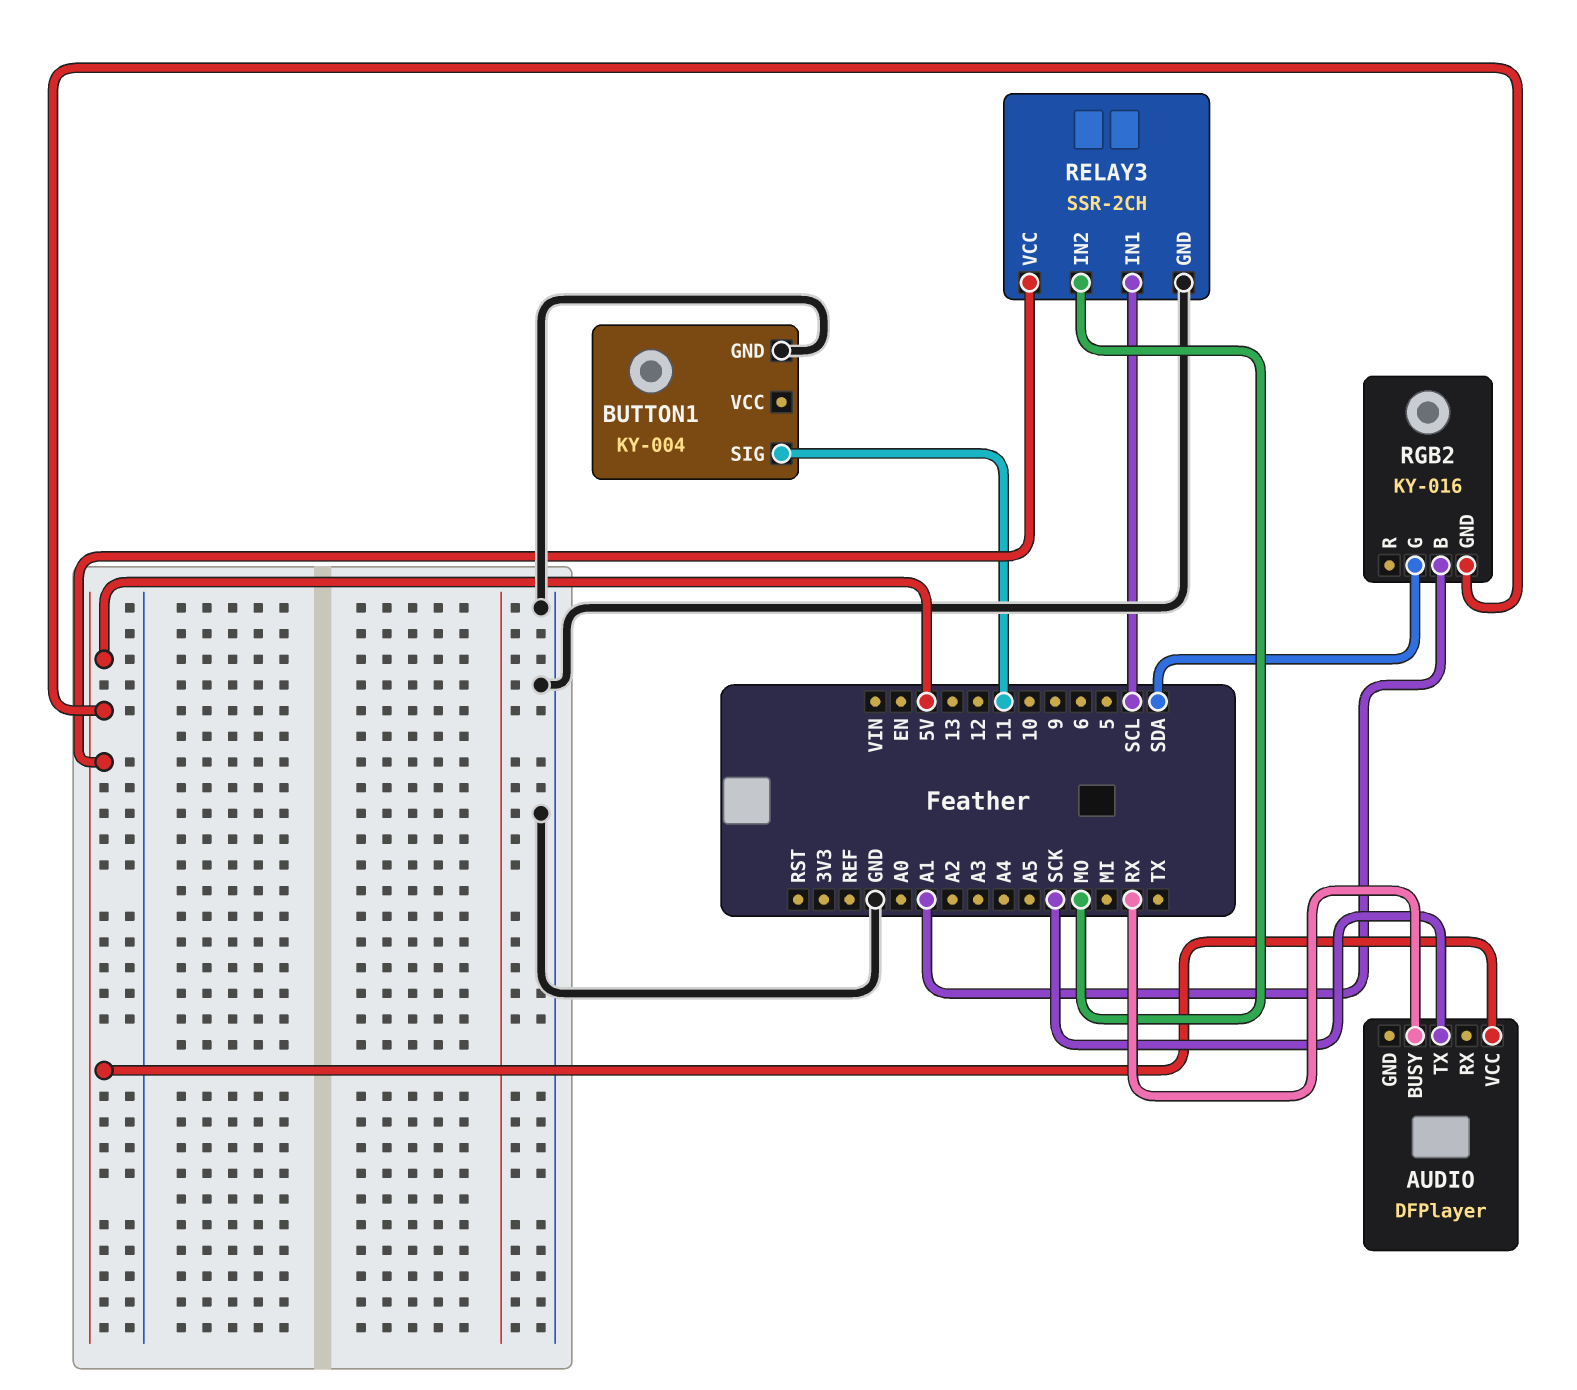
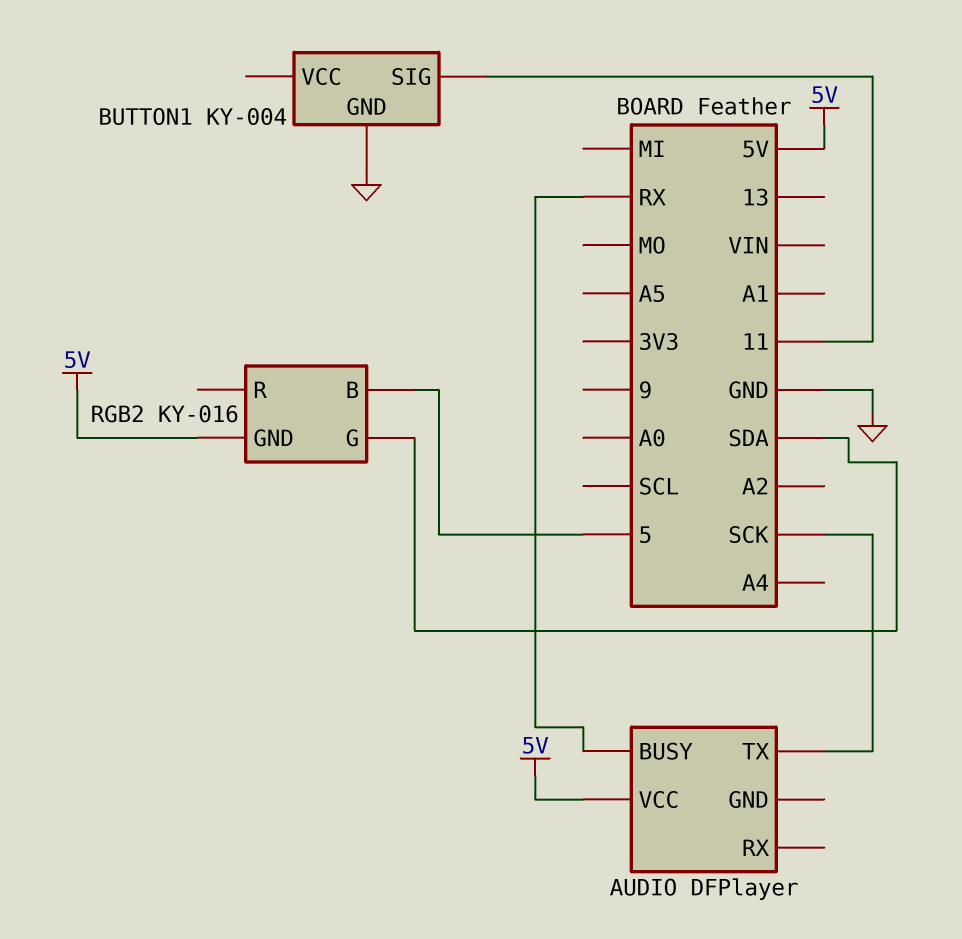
RELAY3: SSR-2CH -> none
RELAY3 pin GND: GND -> none
RELAY3 pin IN1: SCL -> none
RELAY3 pin IN2: MO -> none
RELAY3 pin VCC: 5V -> none
RGB2 pin B: A1 -> 5

